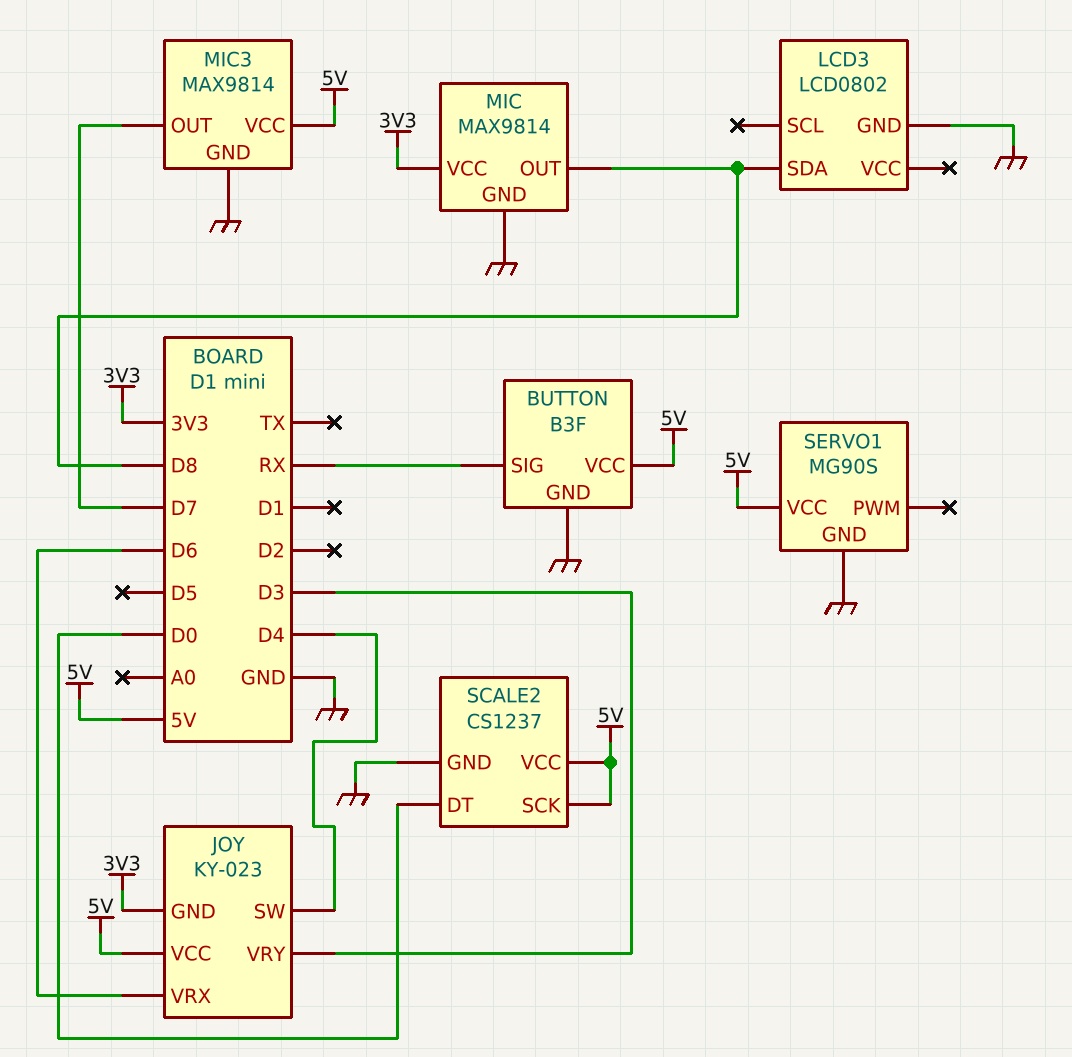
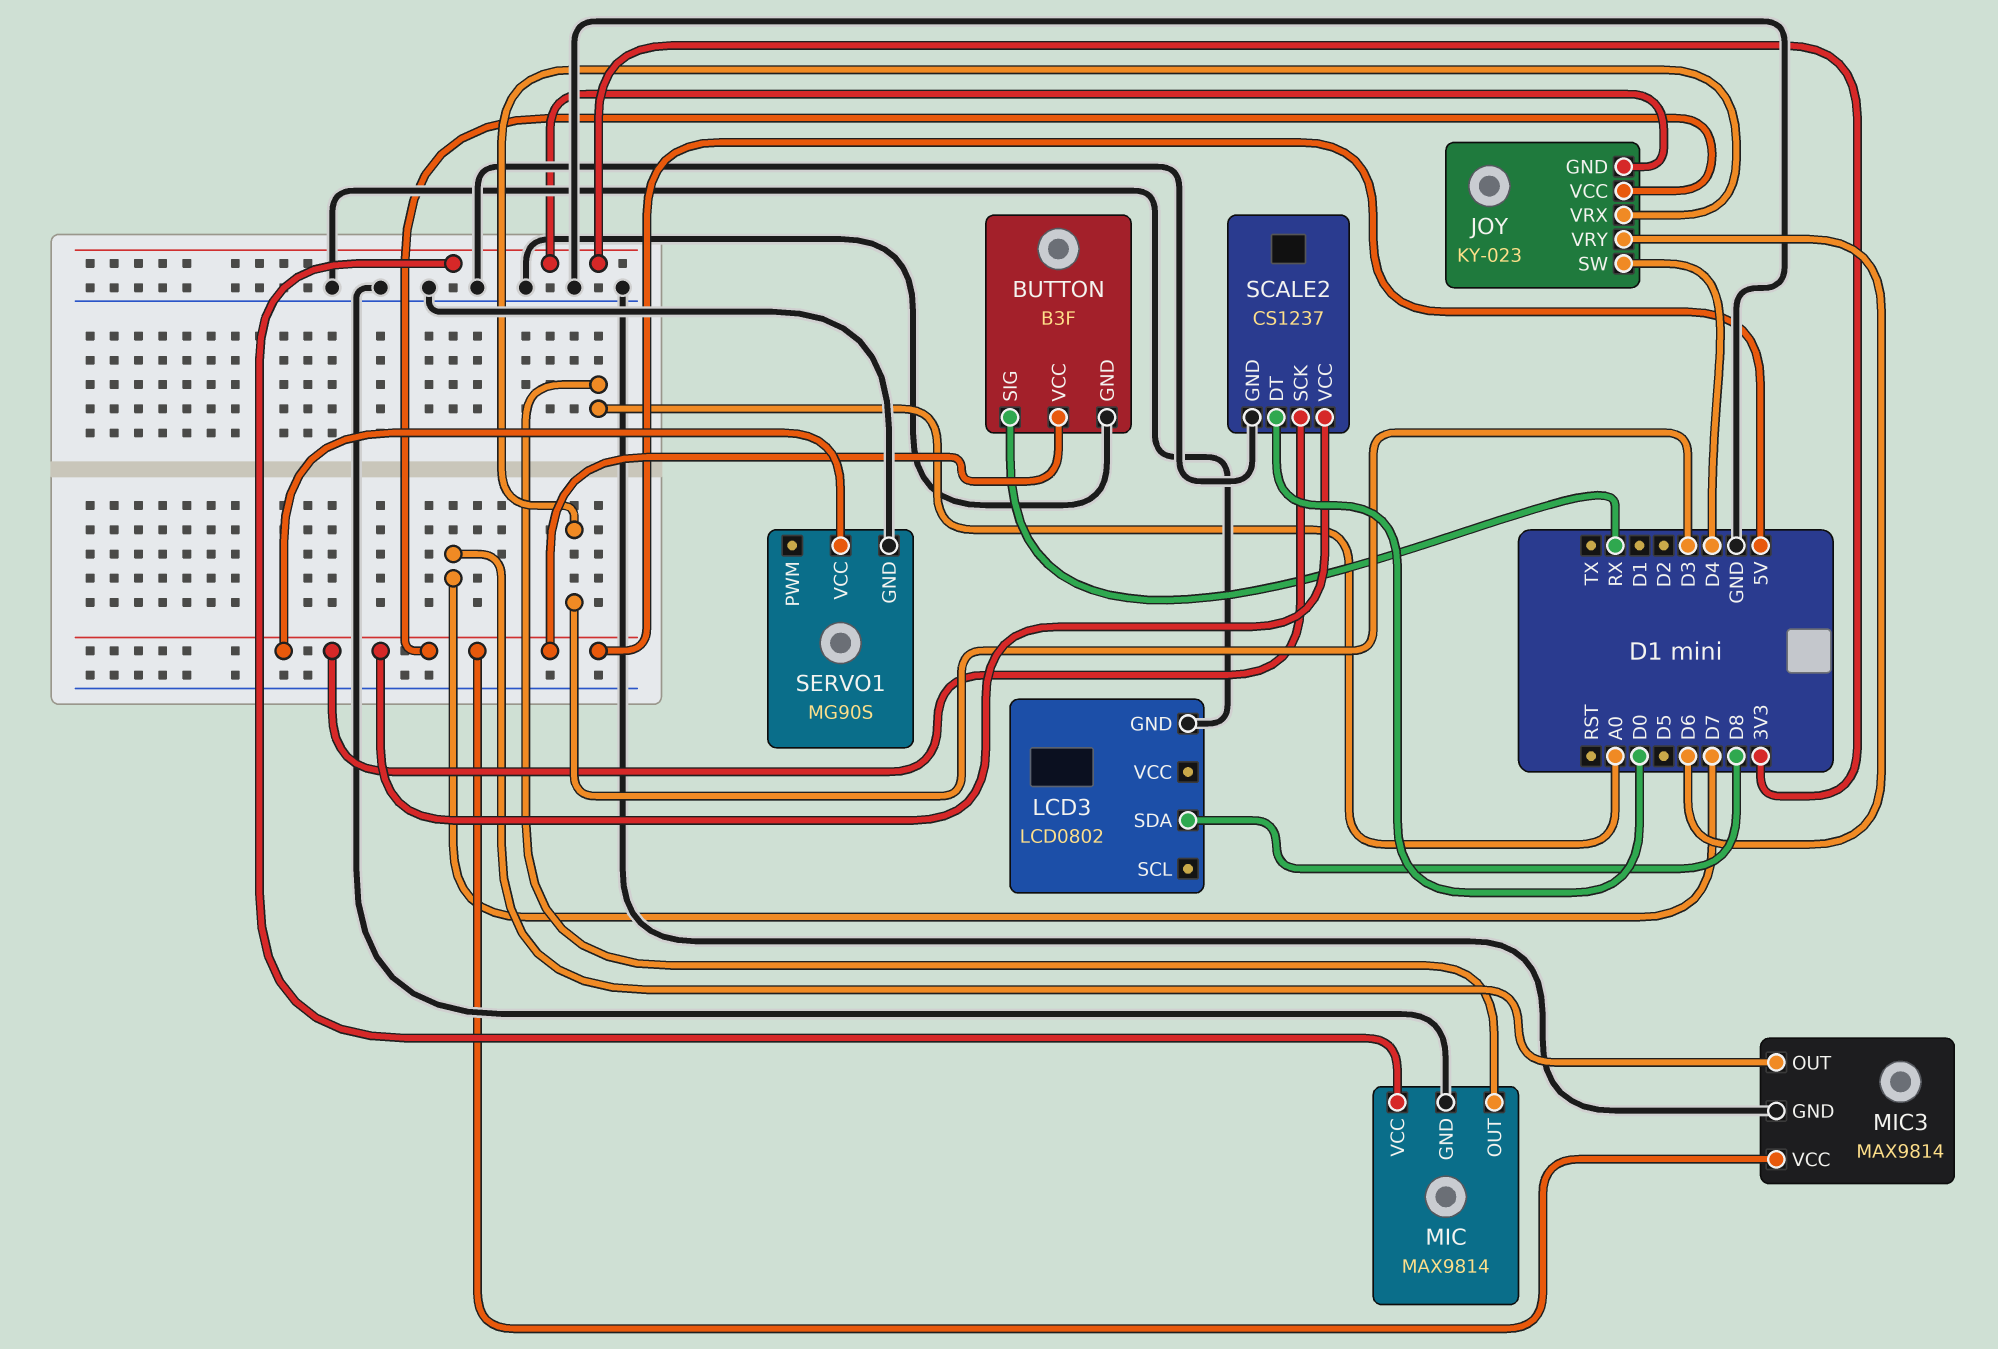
JOY pin VRX: D6 -> D3
JOY pin VRY: D3 -> D6
MIC pin OUT: D8 -> A0

